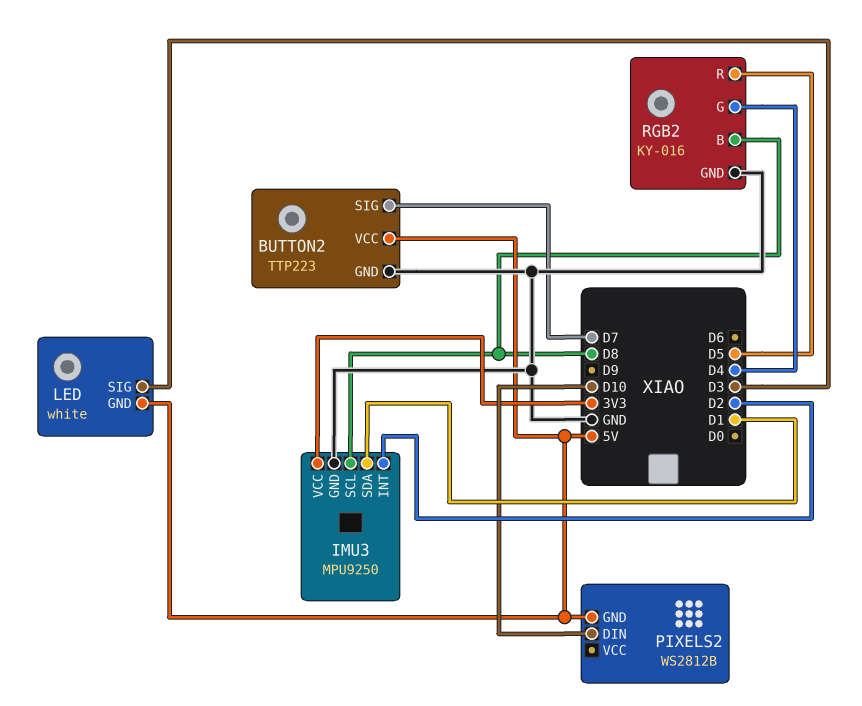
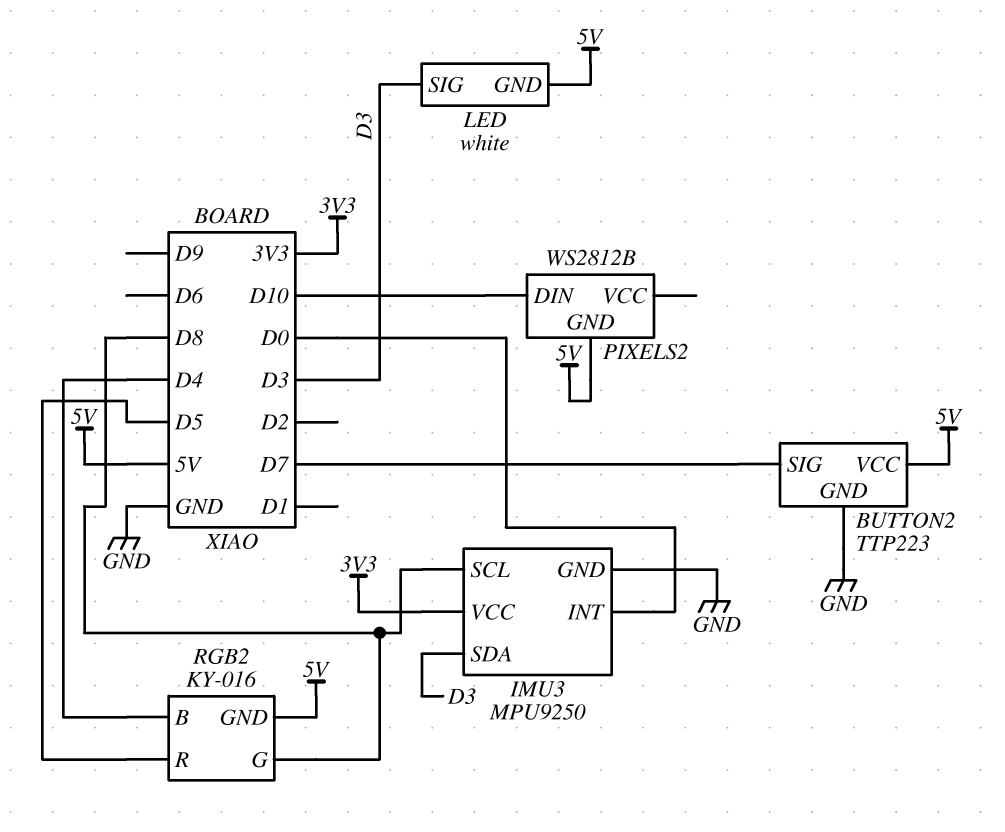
IMU3 pin INT: D2 -> D0
IMU3 pin SDA: D1 -> D3
RGB2 pin B: D8 -> D4
RGB2 pin G: D4 -> D8
RGB2 pin GND: GND -> 5V

